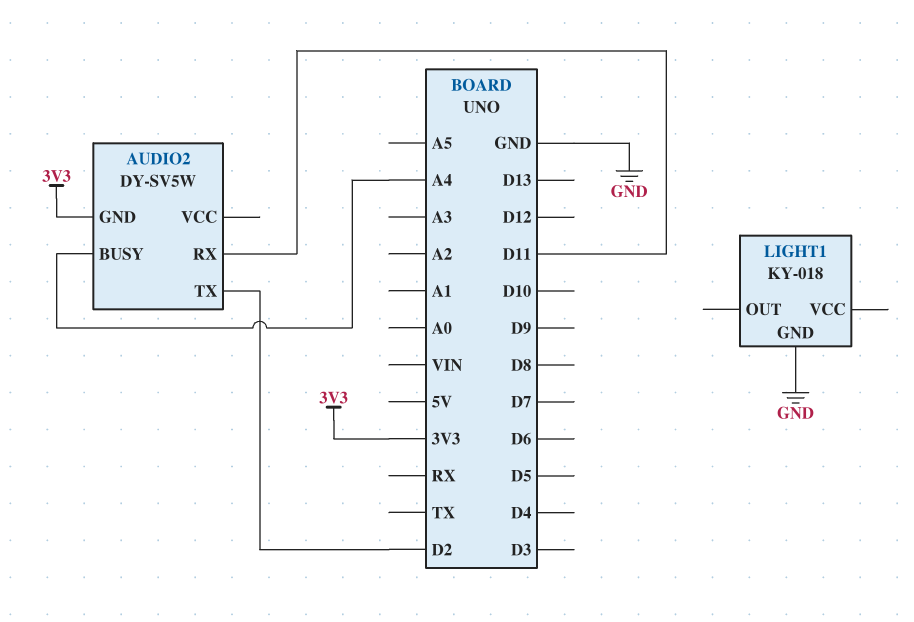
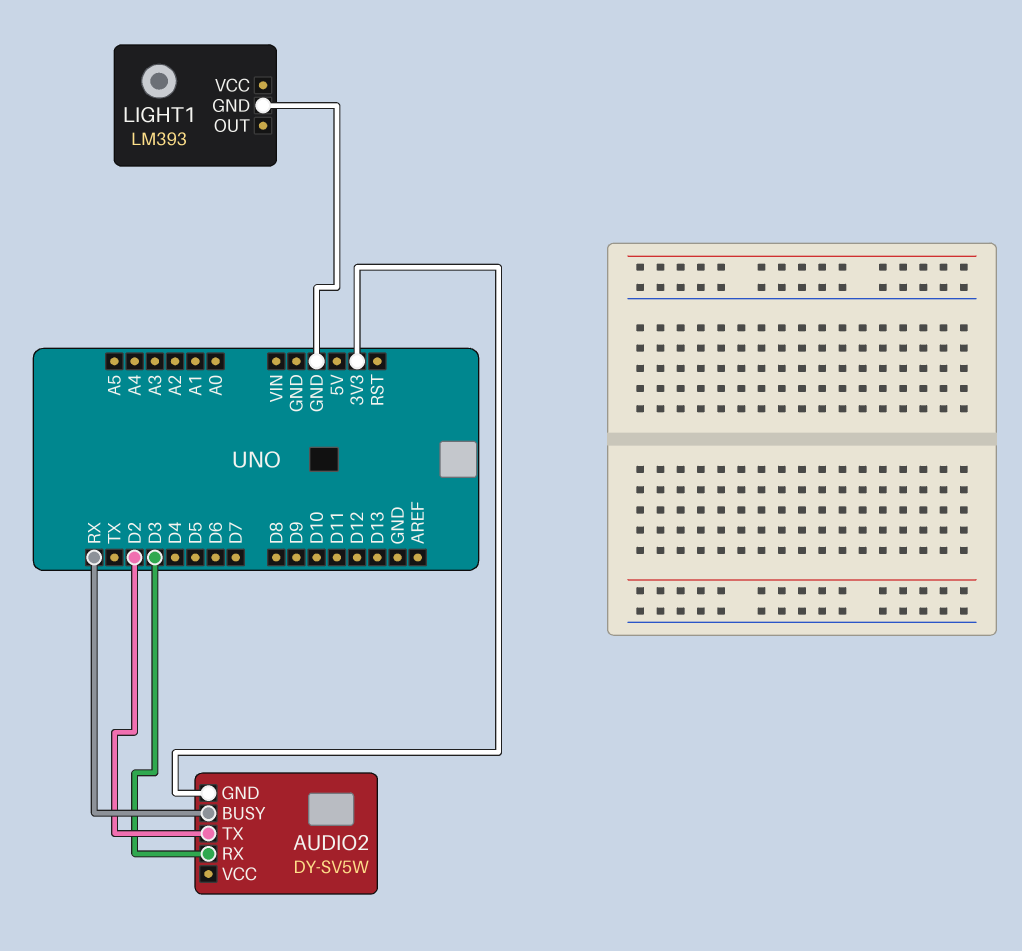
AUDIO2 pin BUSY: A4 -> RX
AUDIO2 pin RX: D11 -> D3
LIGHT1: KY-018 -> LM393

